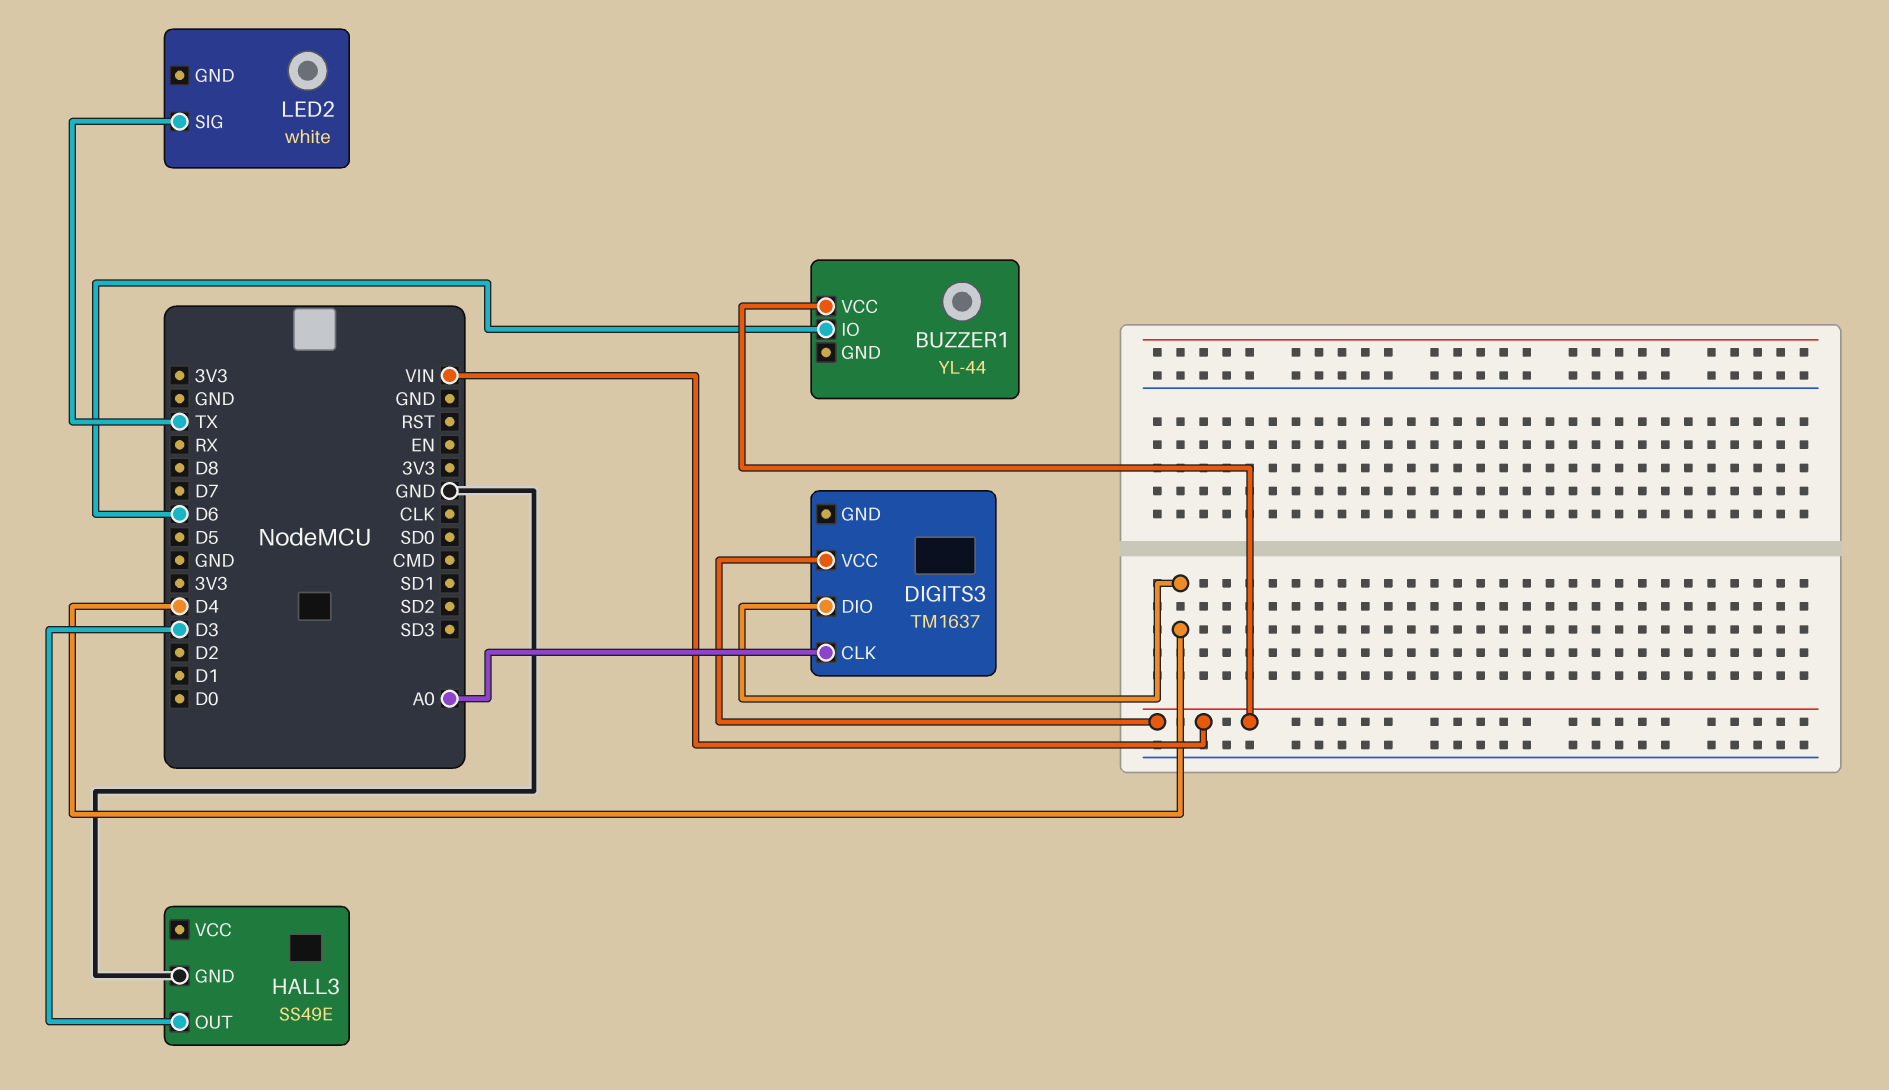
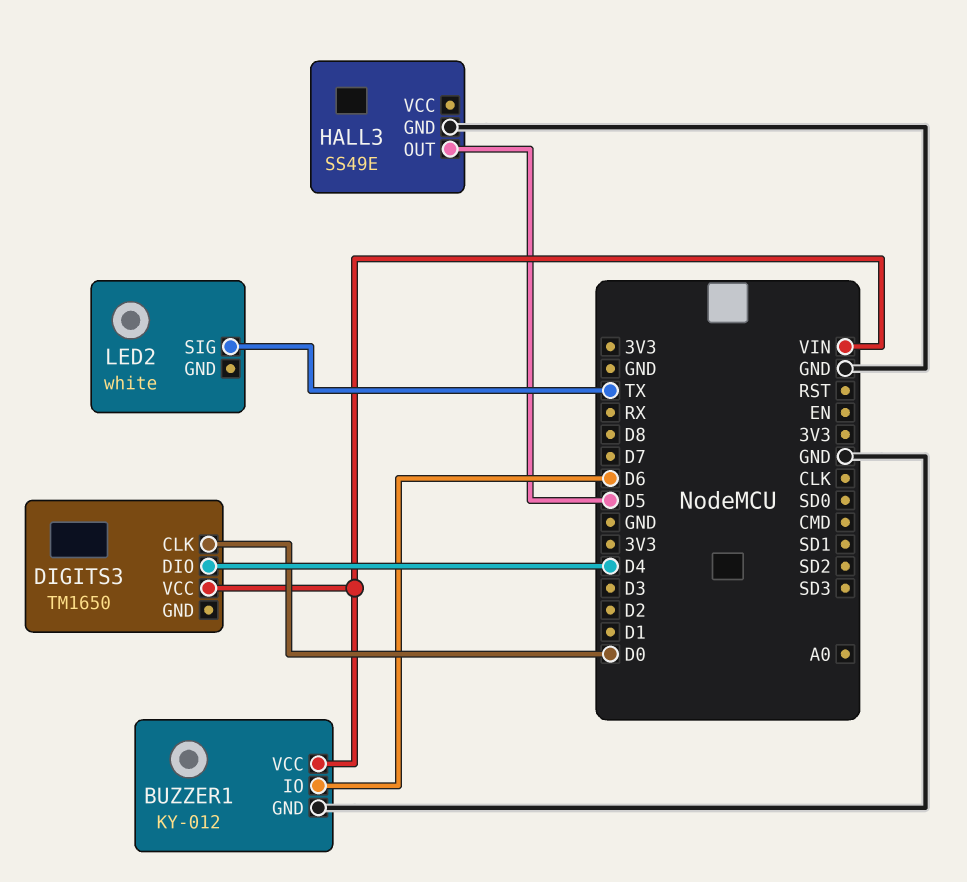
BUZZER1: YL-44 -> KY-012
BUZZER1 pin GND: none -> GND
DIGITS3: TM1637 -> TM1650
DIGITS3 pin CLK: A0 -> D0
HALL3 pin OUT: D3 -> D5

